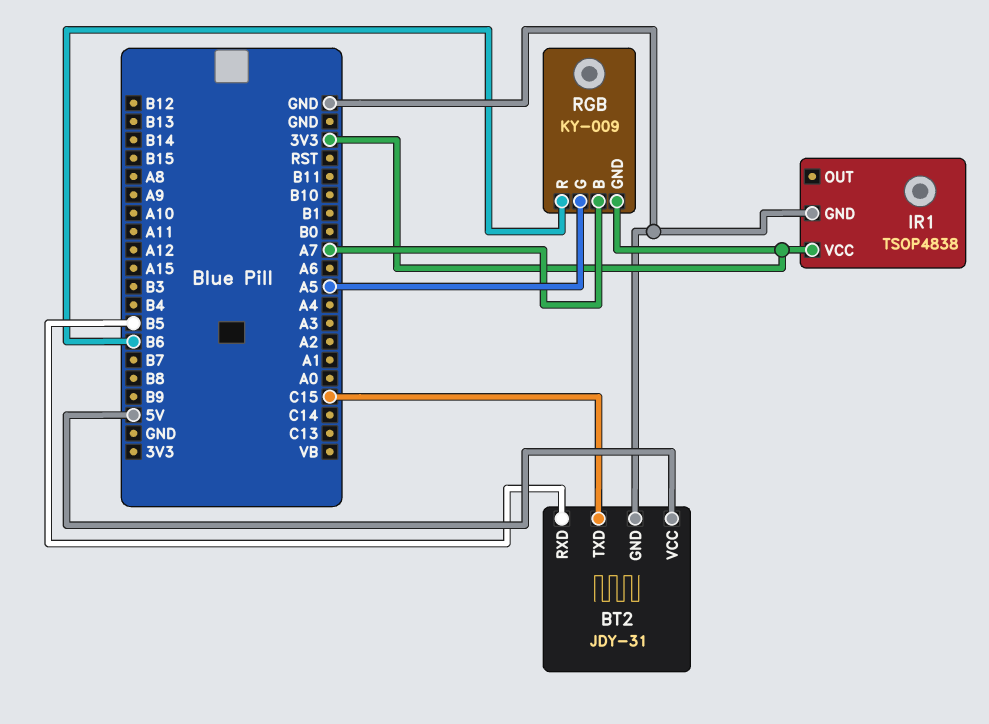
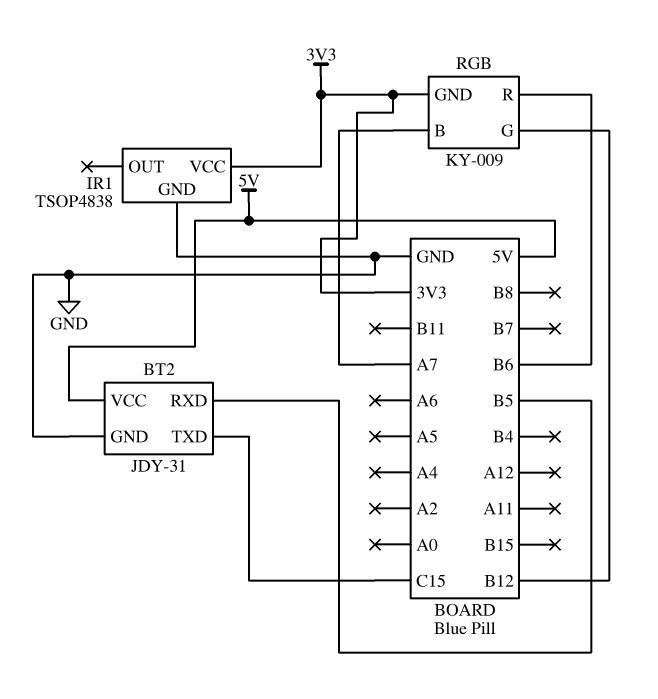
RGB pin G: A5 -> B12

